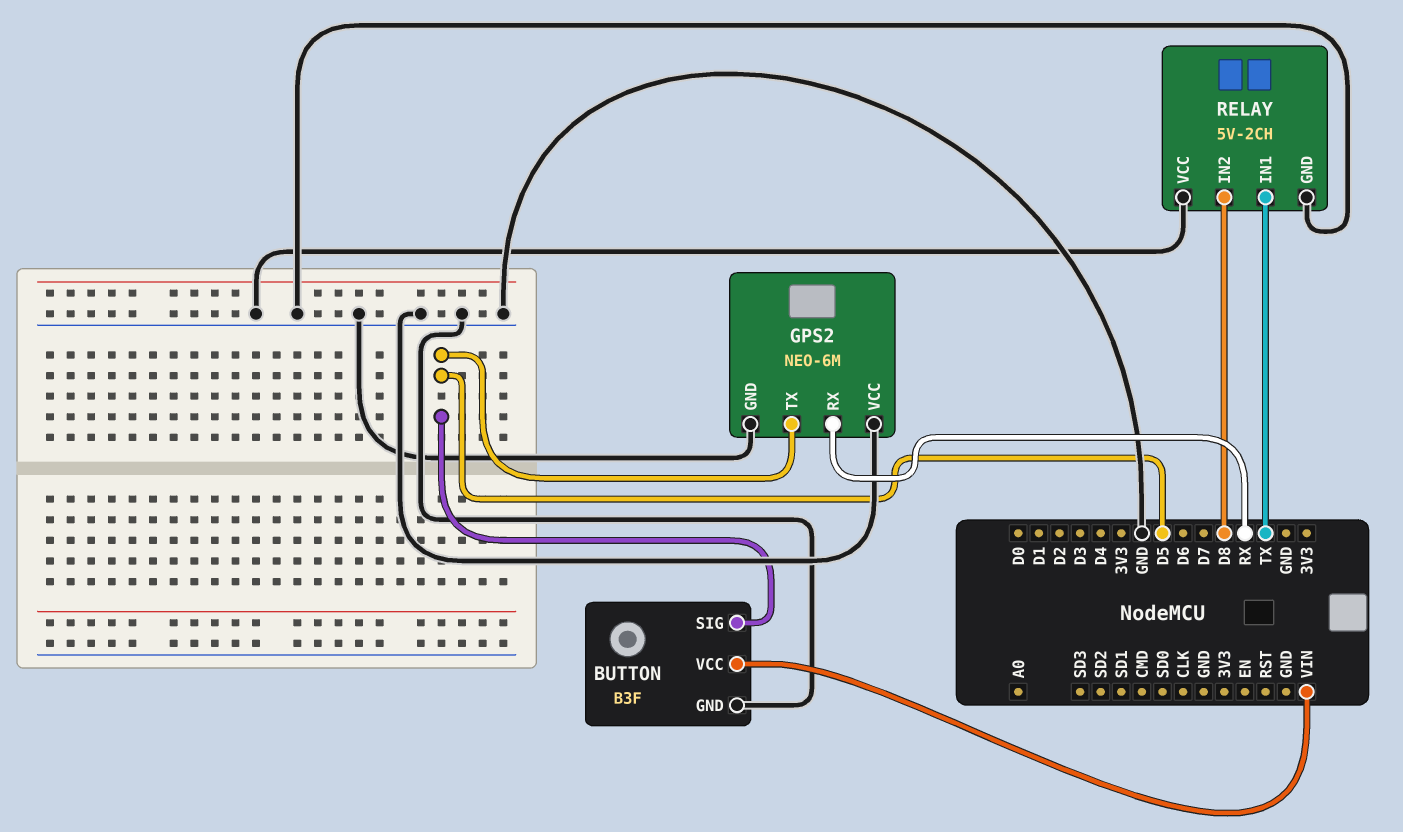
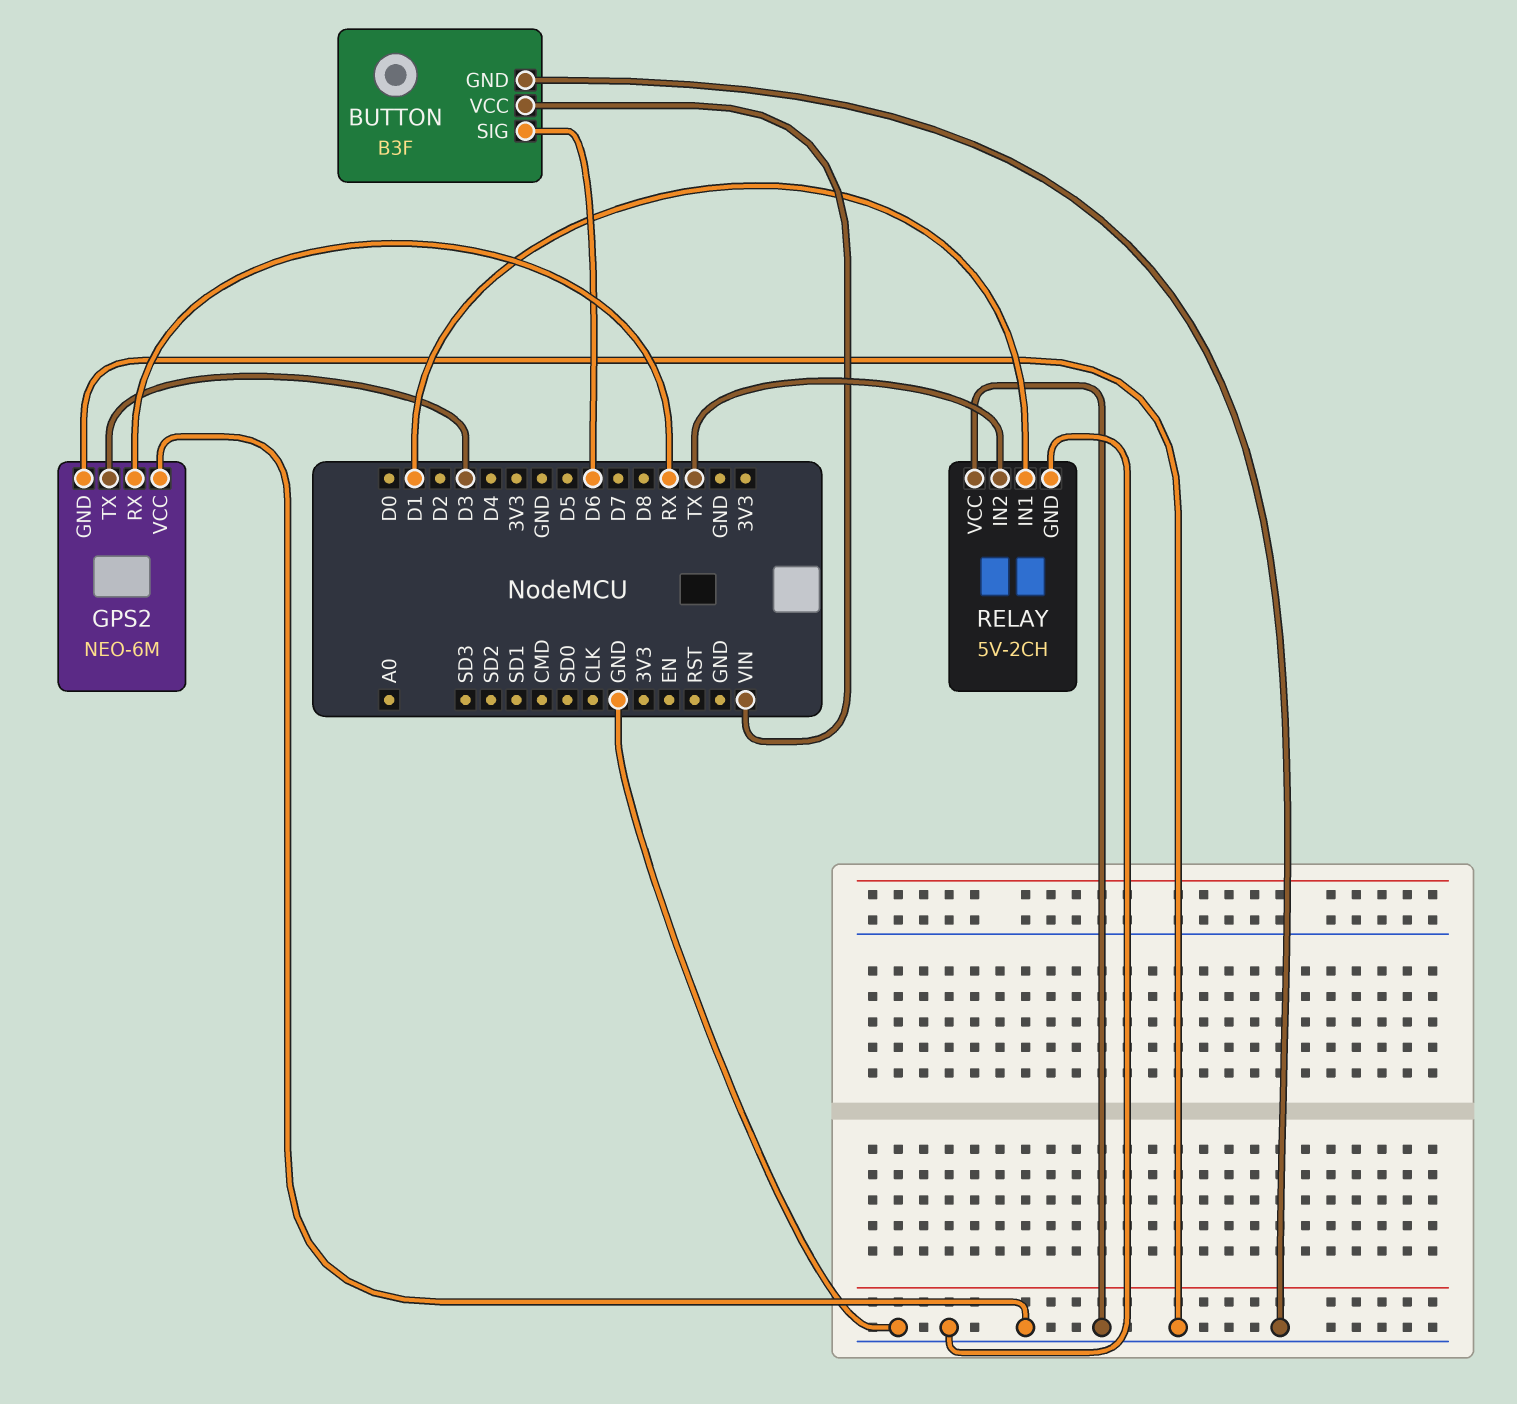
BUTTON pin SIG: D5 -> D6
GPS2 pin TX: D5 -> D3
RELAY pin IN1: TX -> D1
RELAY pin IN2: D8 -> TX

